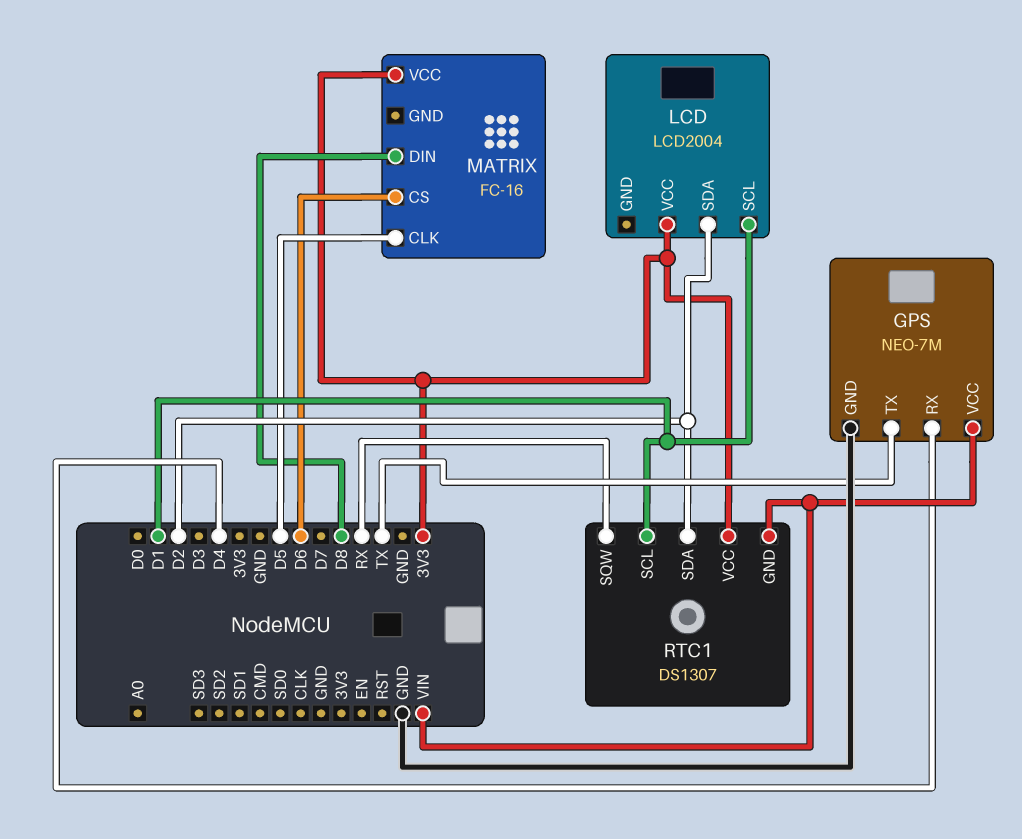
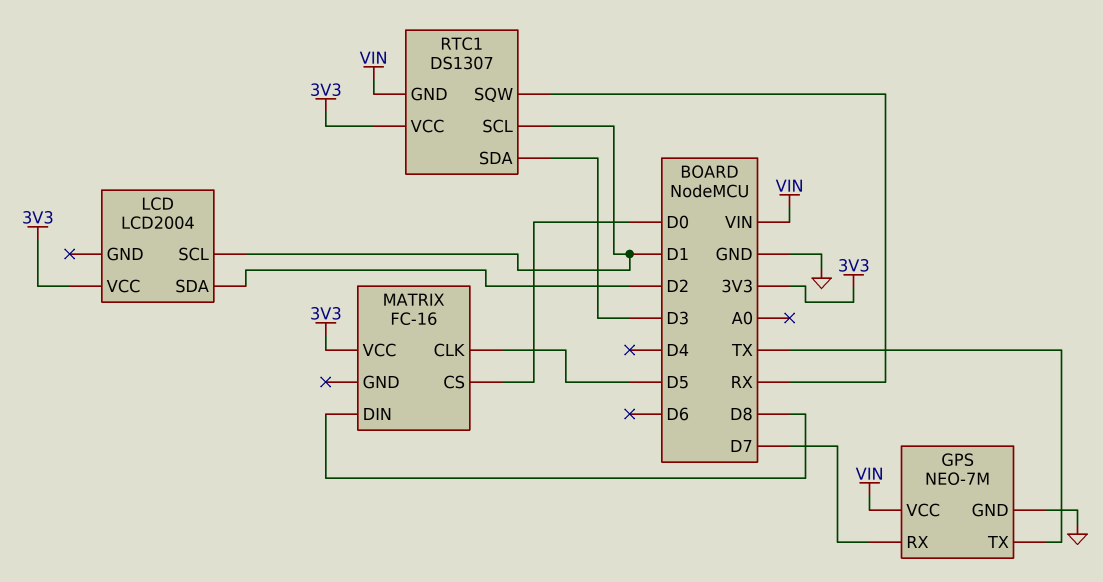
GPS pin RX: D4 -> D7
MATRIX pin CS: D6 -> D0
RTC1 pin SDA: D2 -> D3

